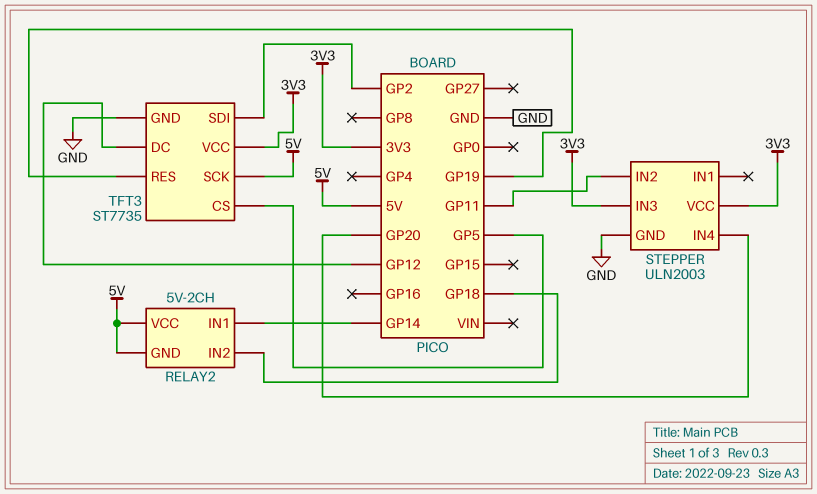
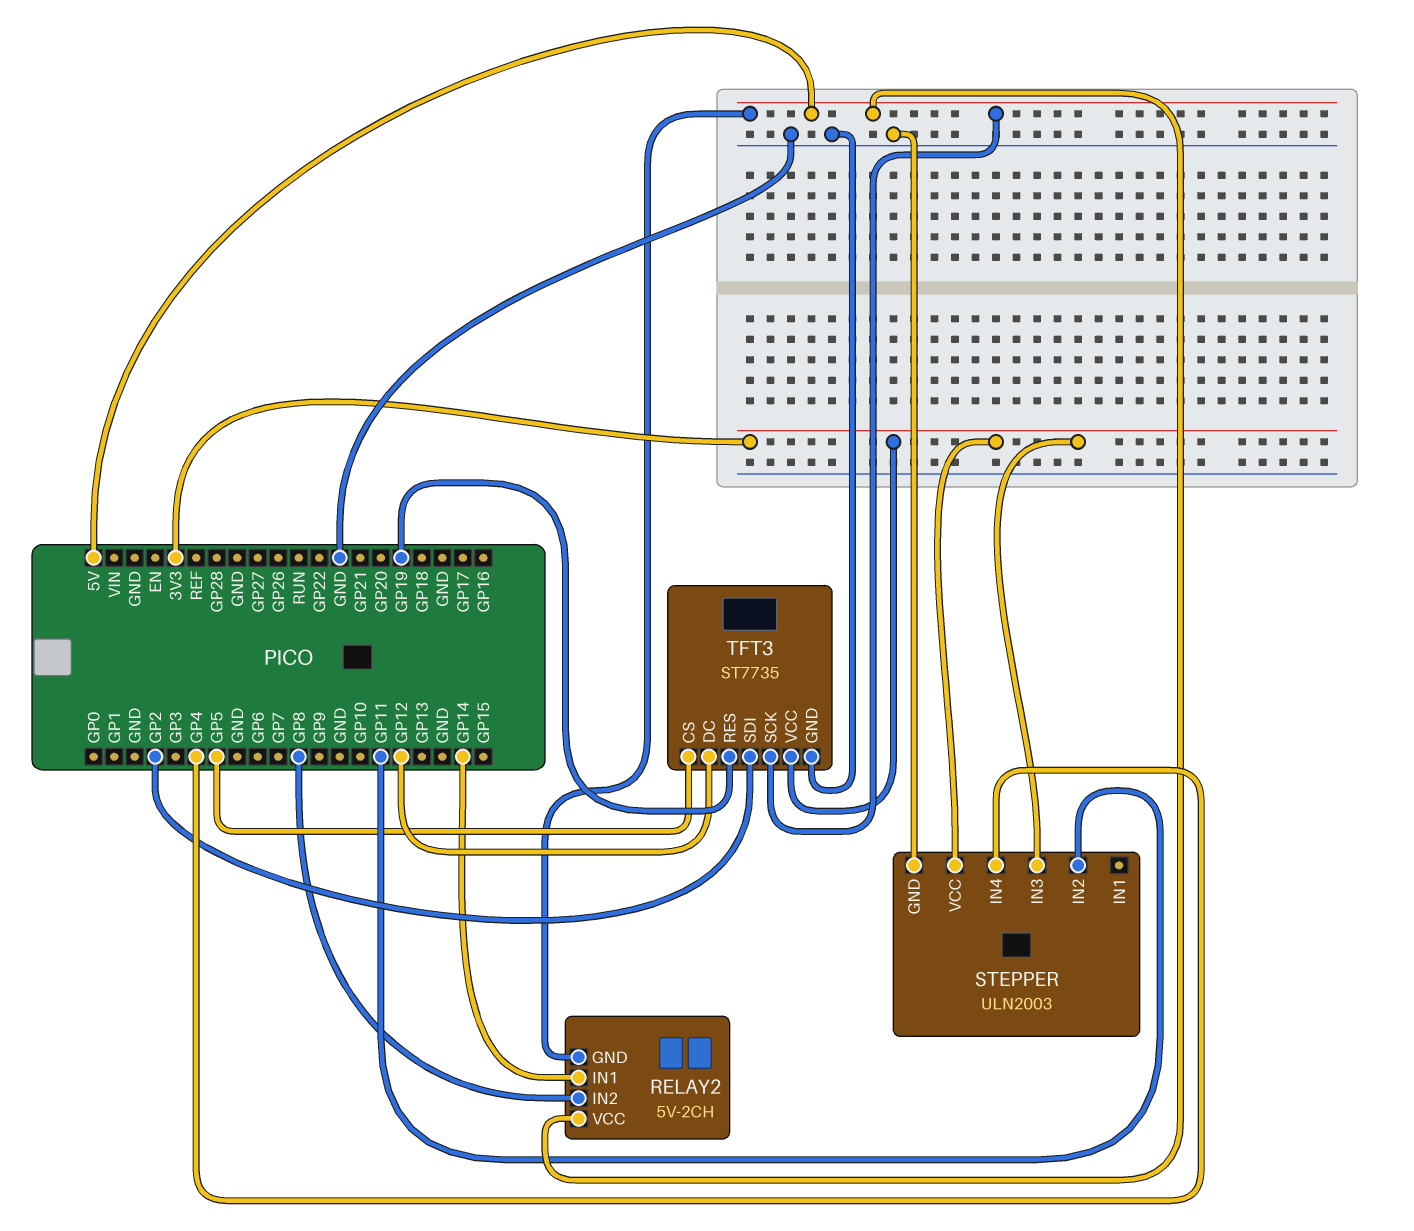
RELAY2 pin IN2: GP18 -> GP8
STEPPER pin IN4: GP20 -> GP4

